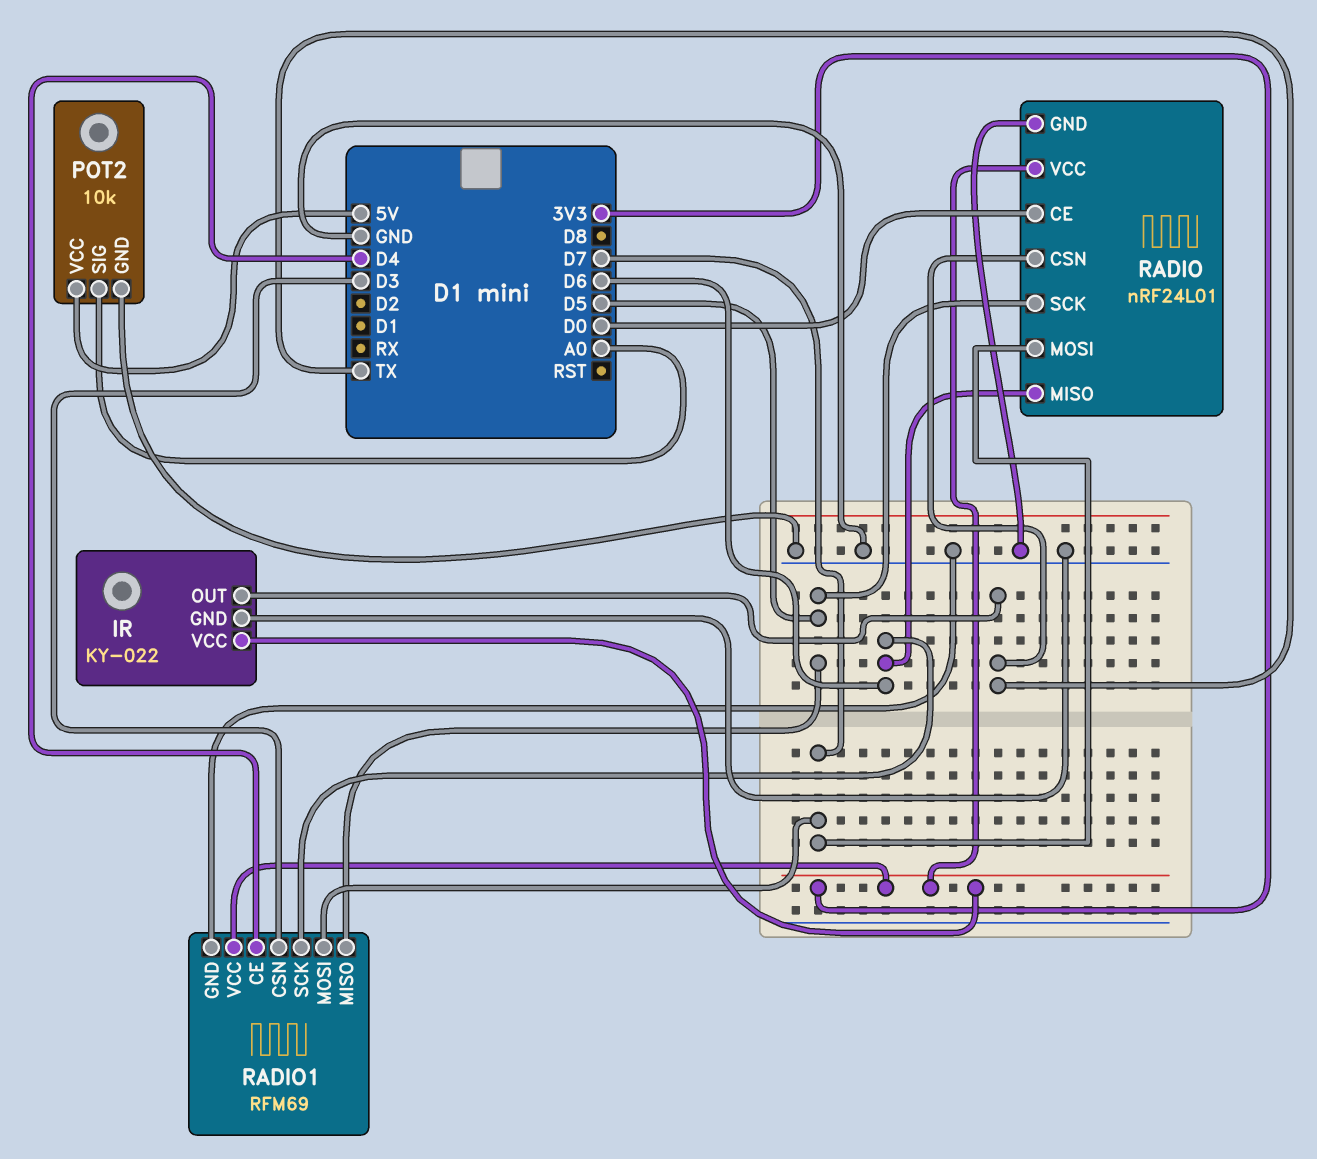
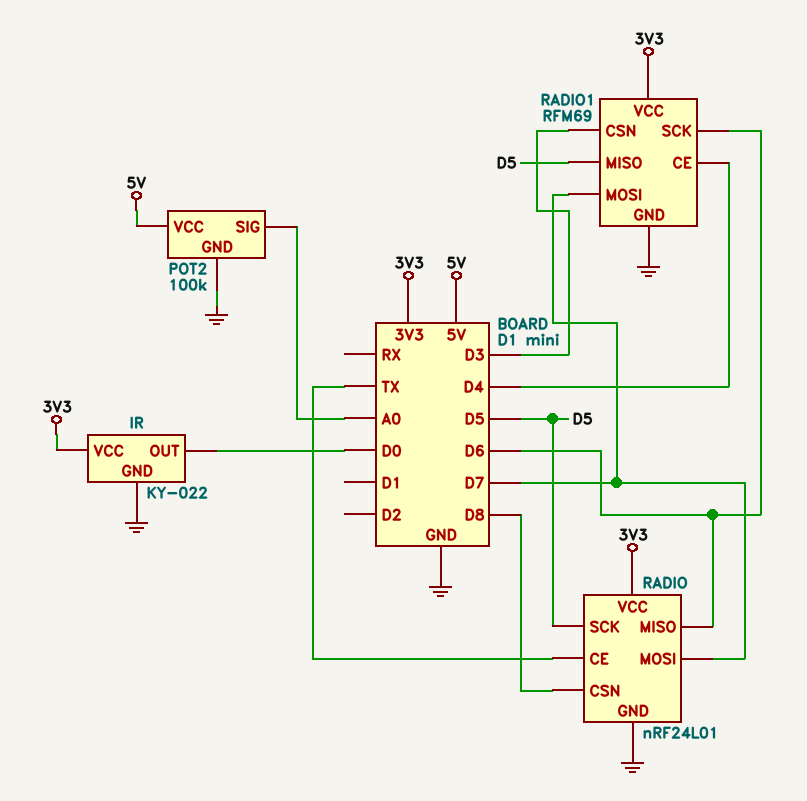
IR pin OUT: TX -> D0
POT2: 10k -> 100k
RADIO pin CE: D0 -> TX
RADIO pin CSN: TX -> D8

